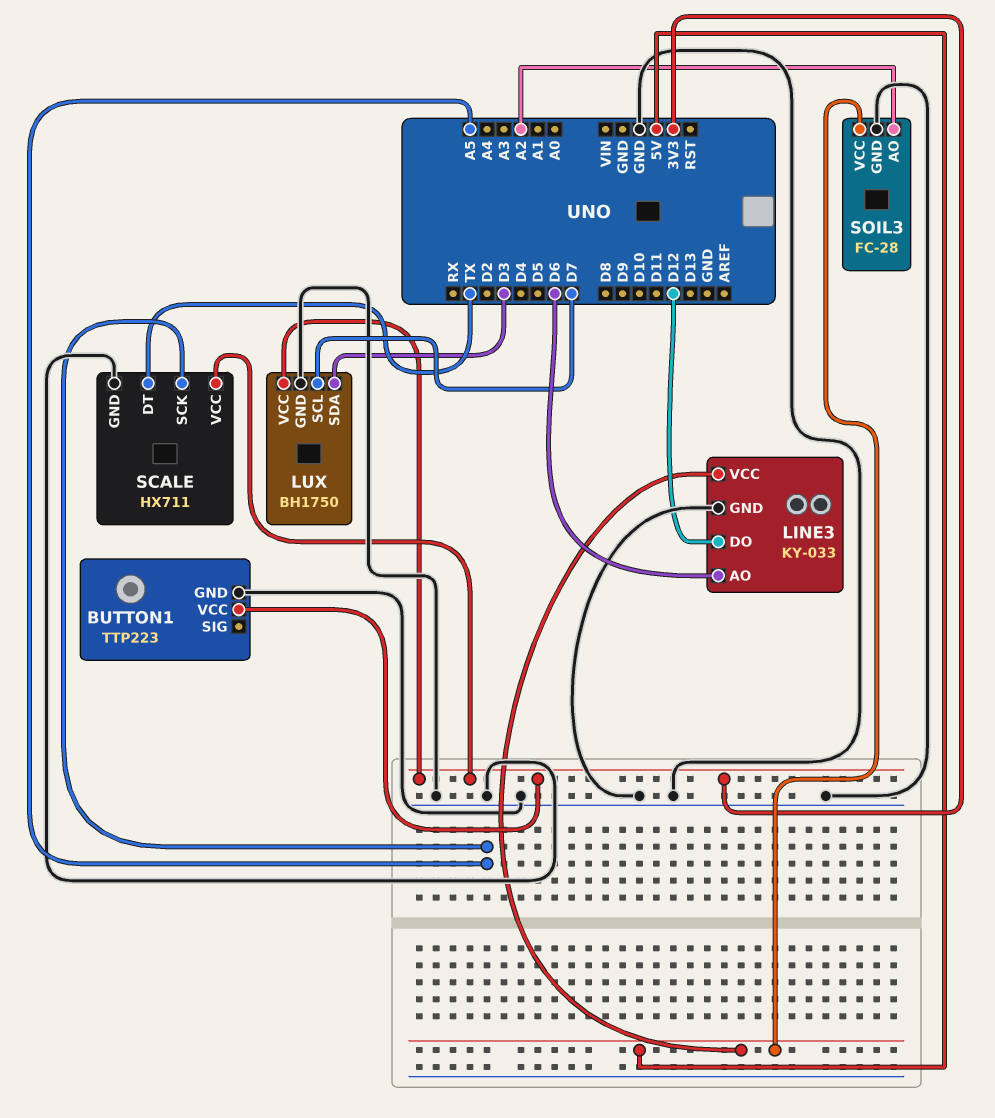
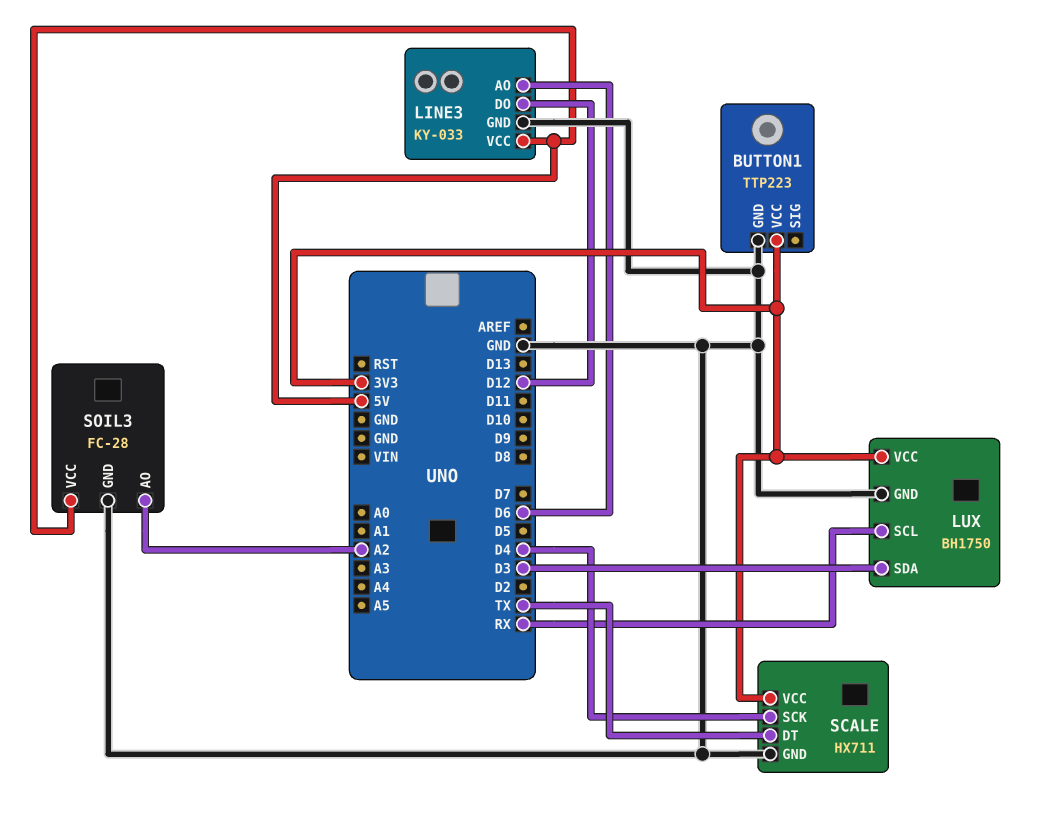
LUX pin SCL: D7 -> RX
SCALE pin SCK: A5 -> D4

